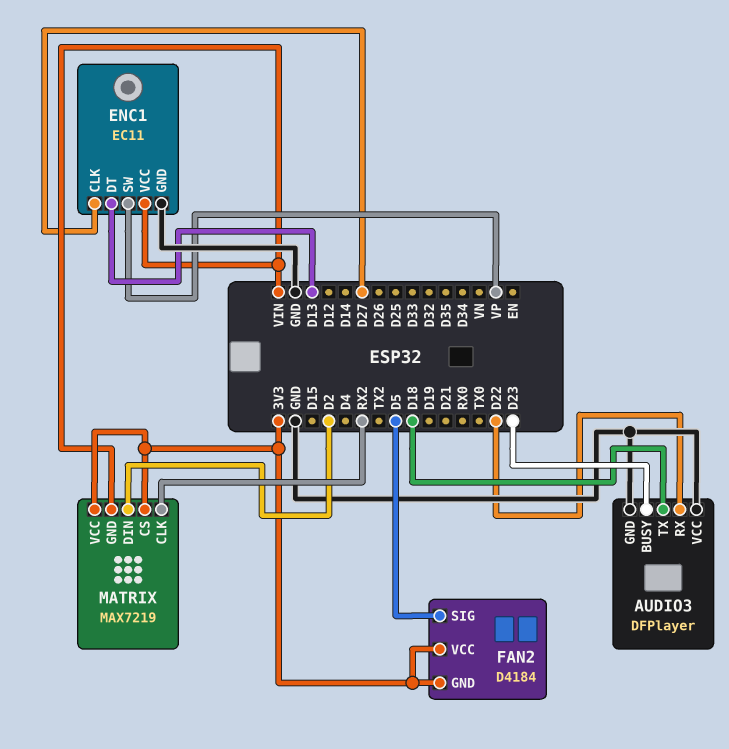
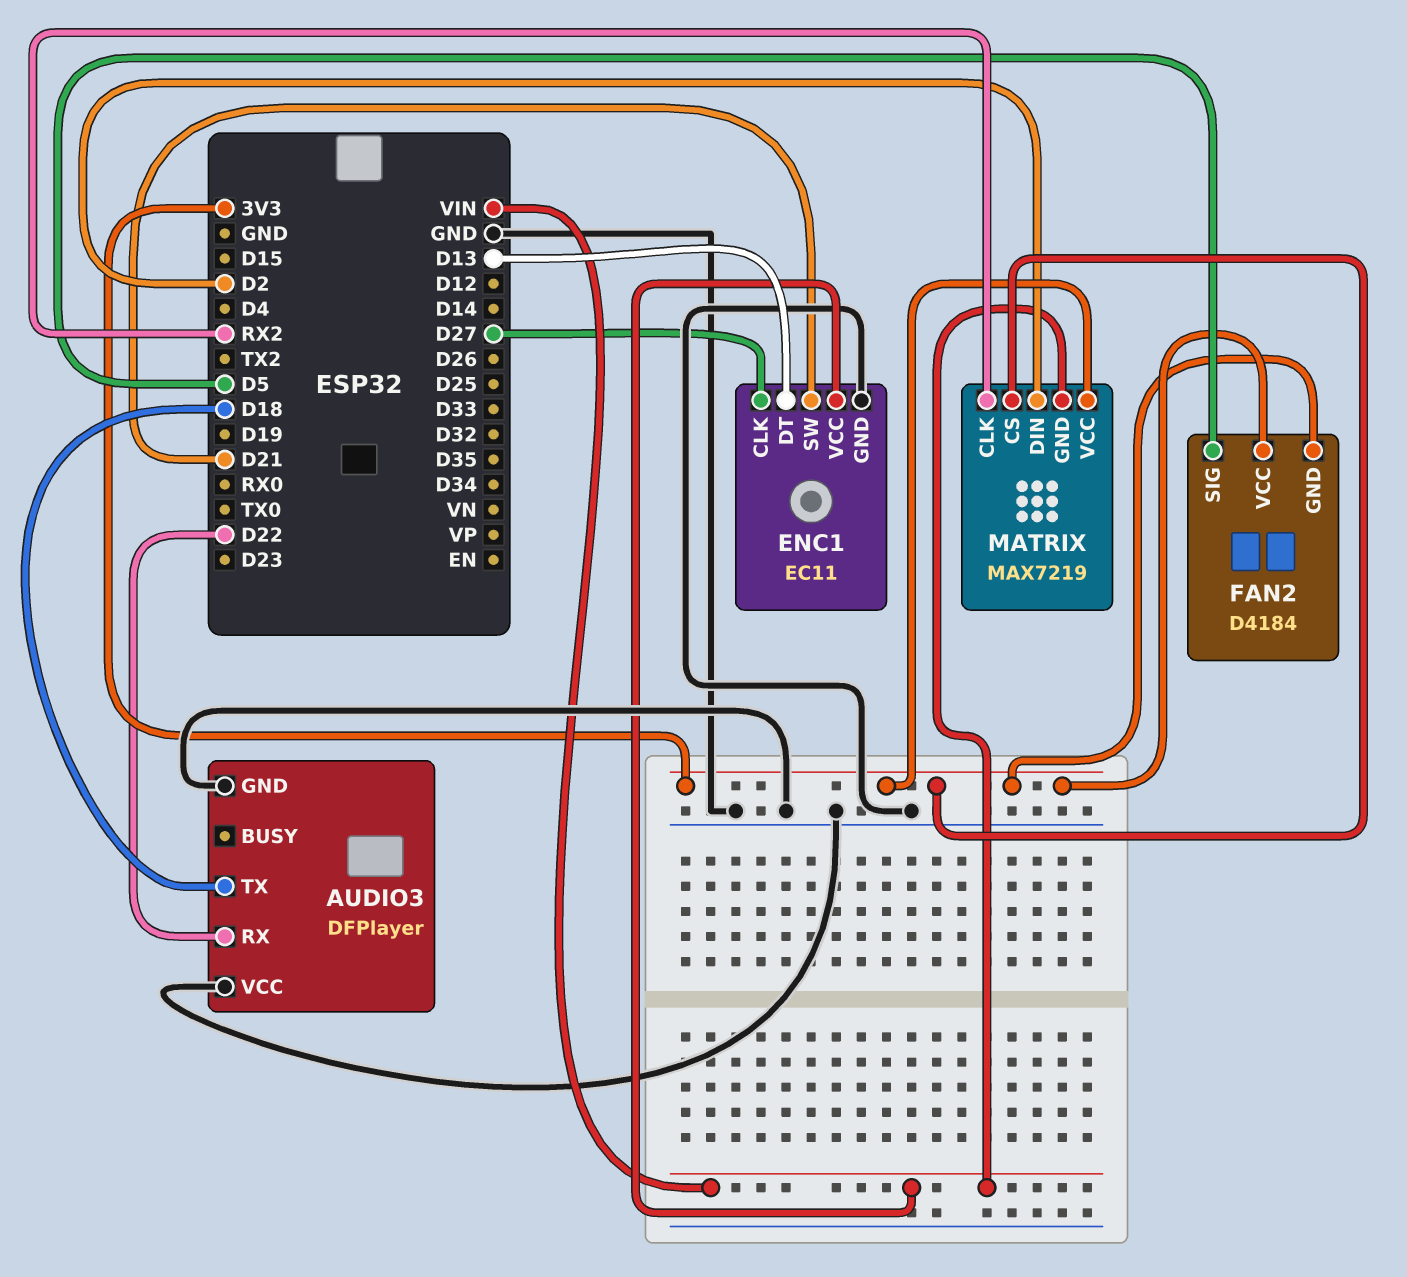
AUDIO3 pin BUSY: D23 -> none
ENC1 pin SW: VP -> D21

